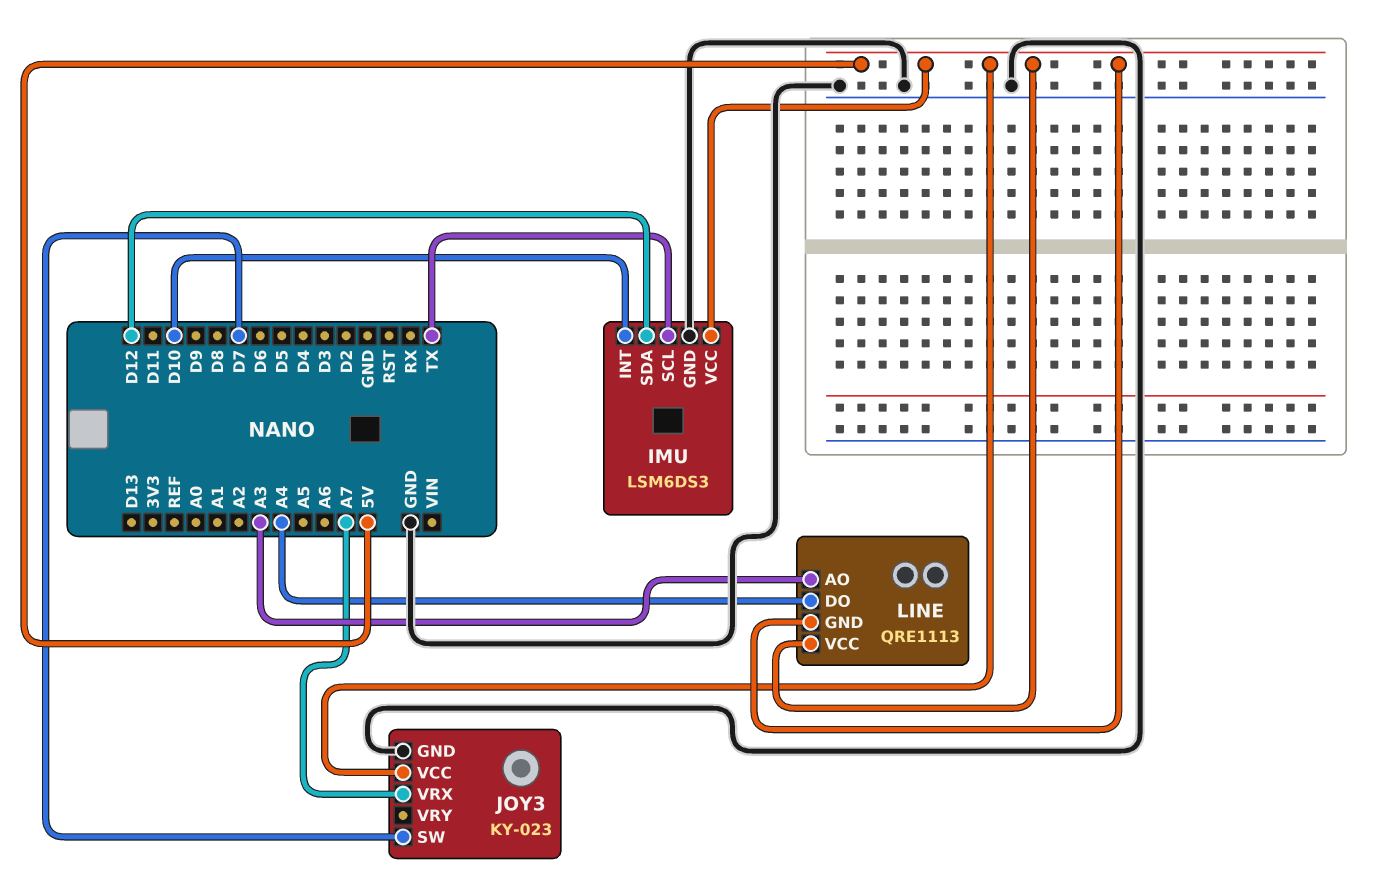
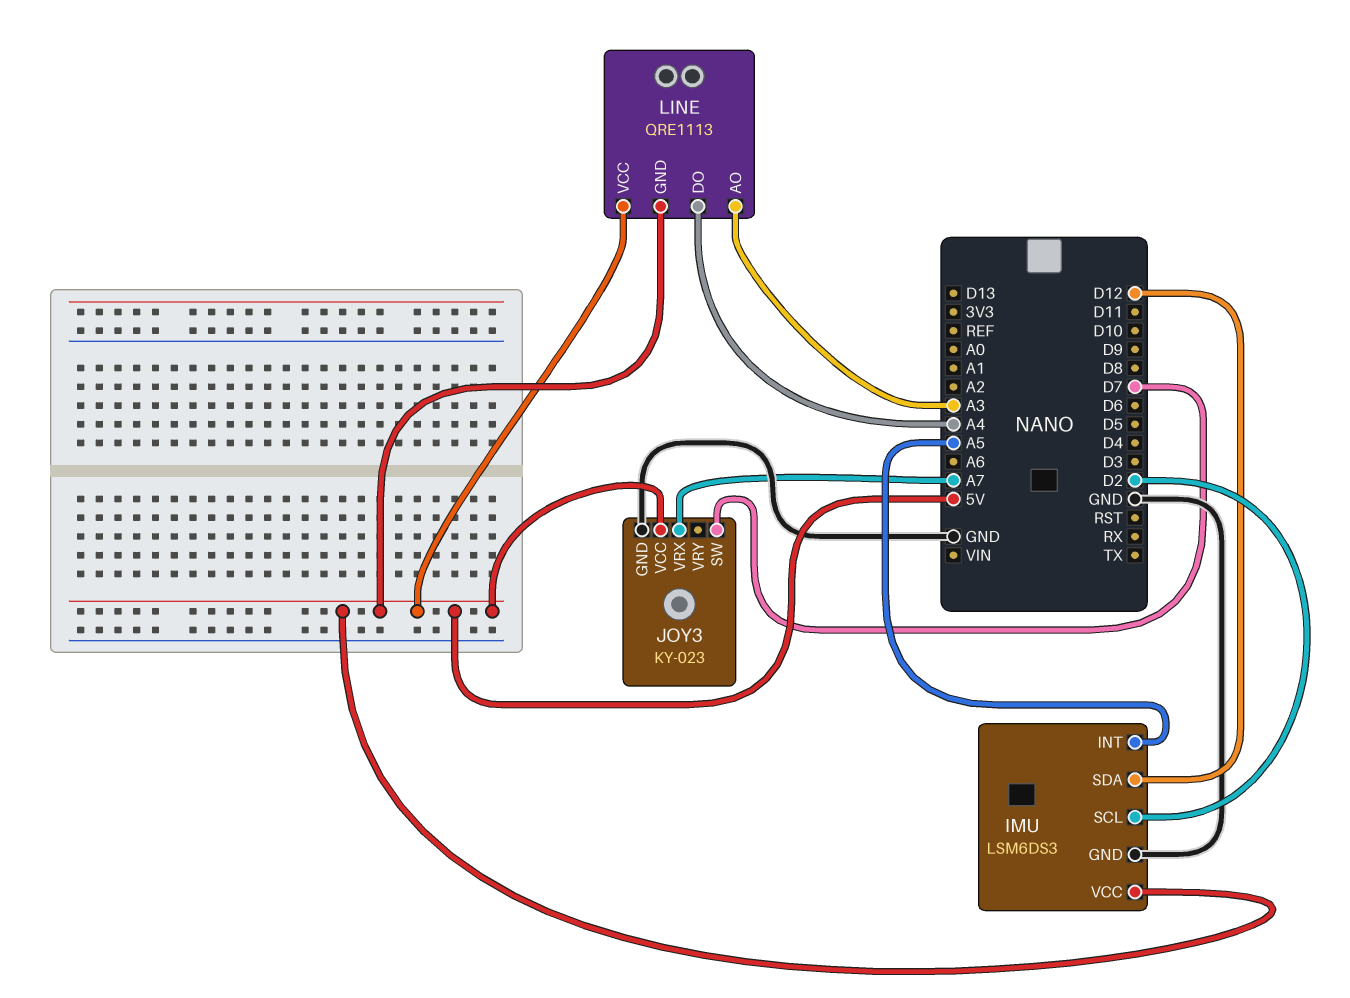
IMU pin INT: D10 -> A5
IMU pin SCL: TX -> D2

